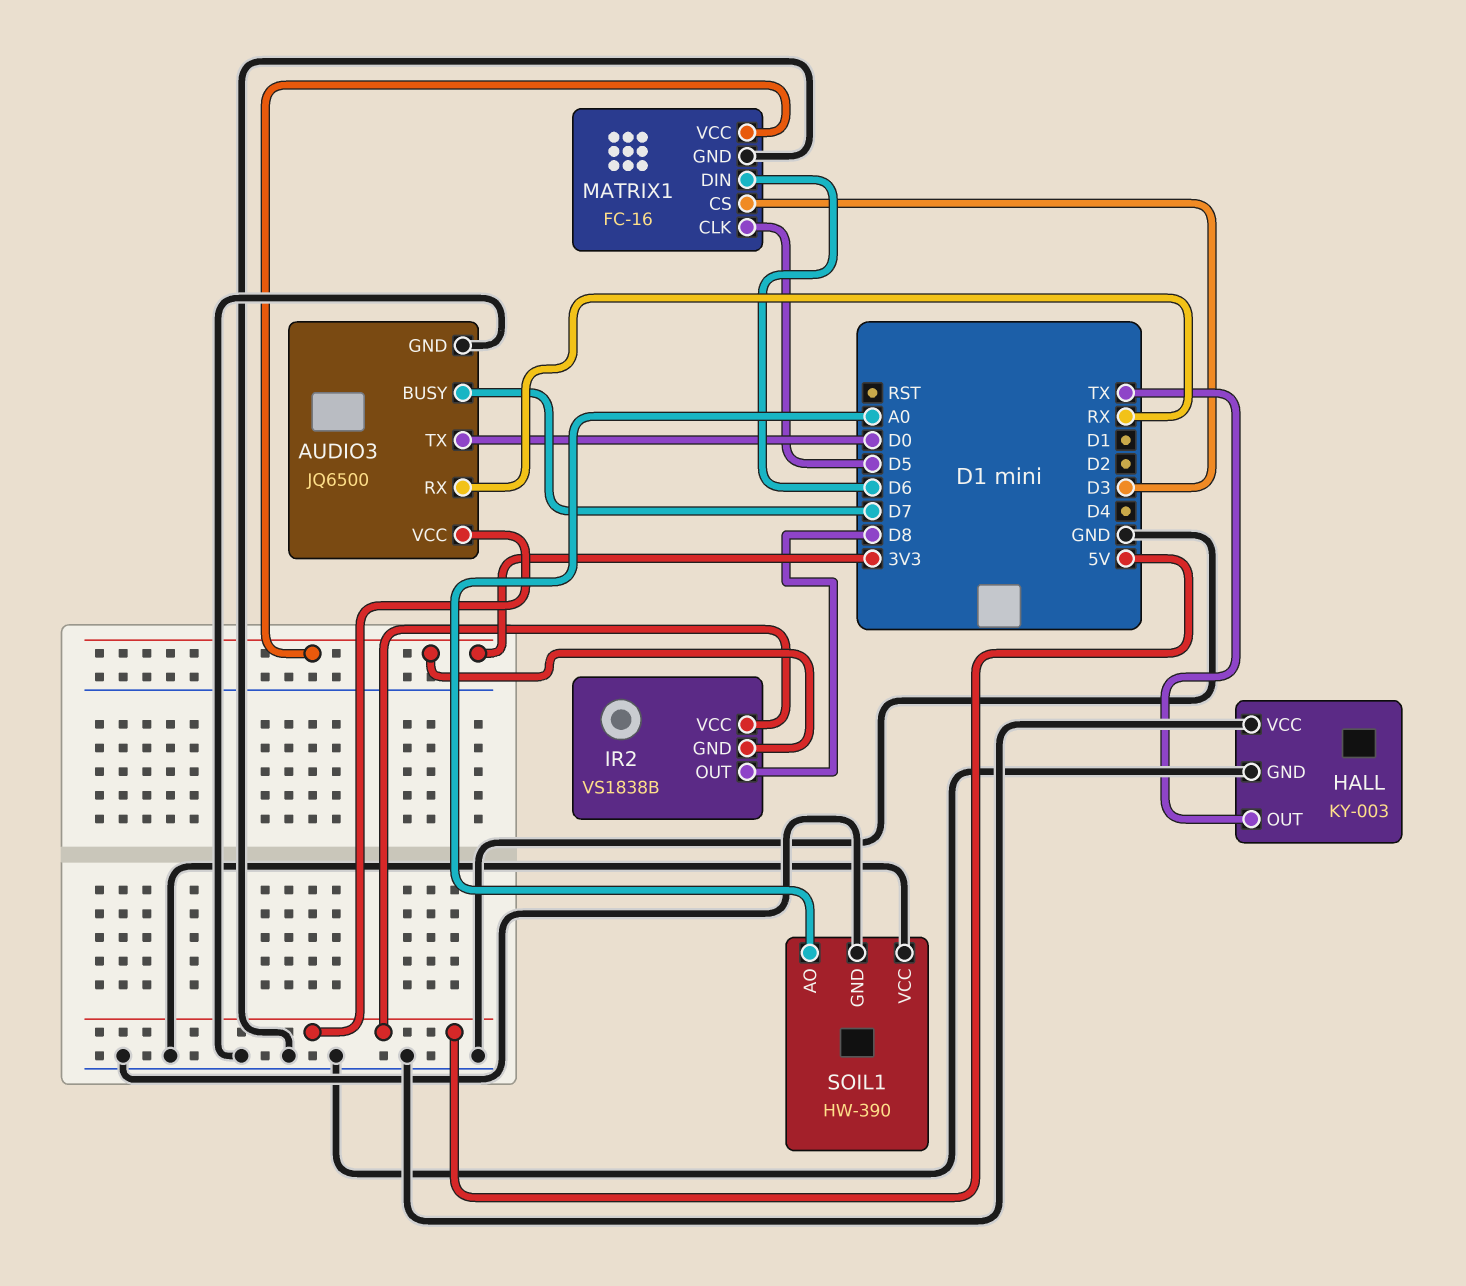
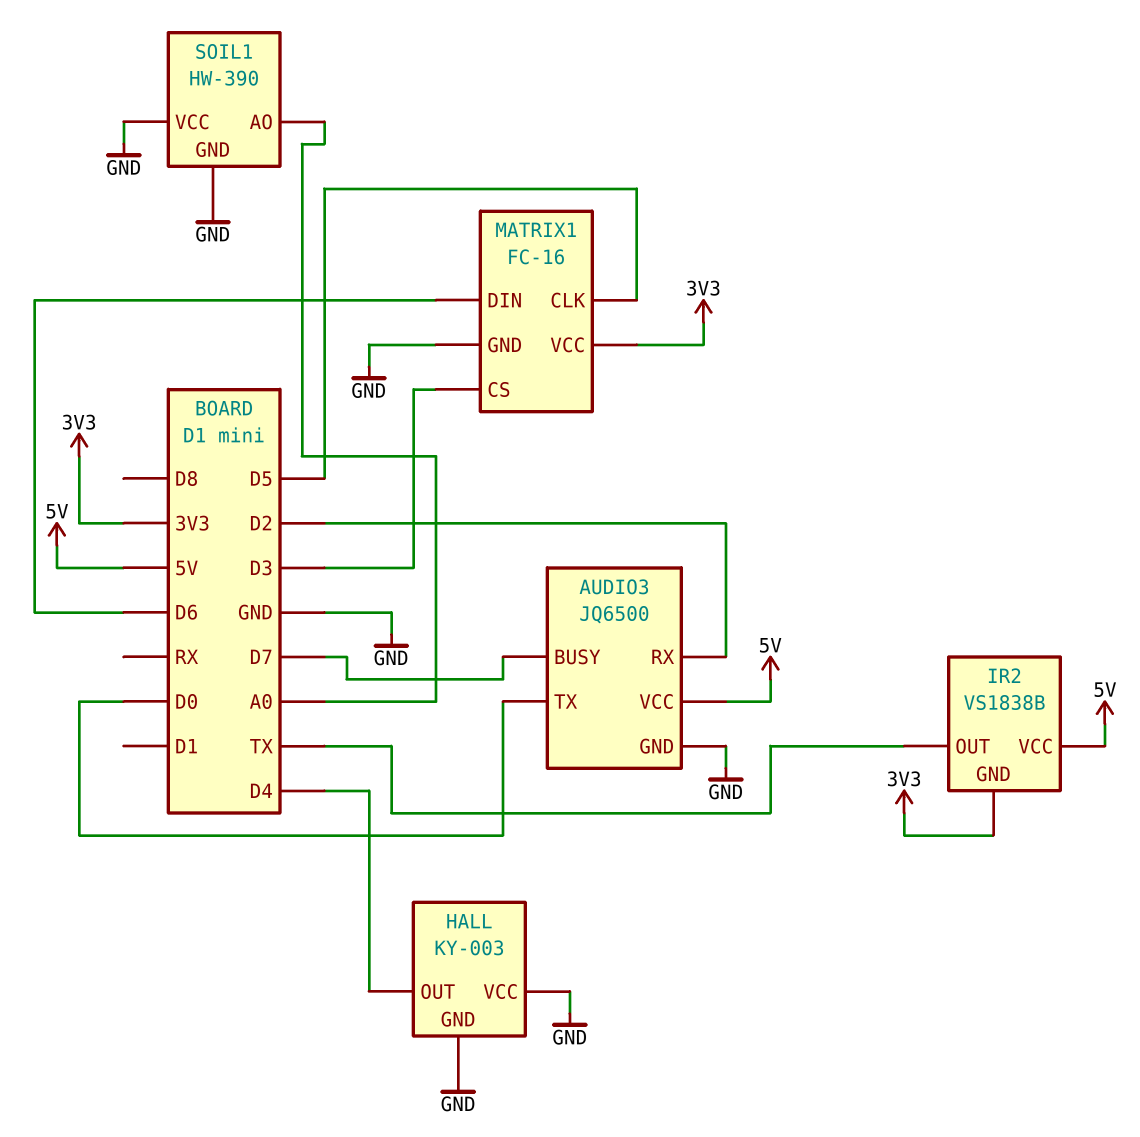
AUDIO3 pin RX: RX -> D2
HALL pin OUT: TX -> D4
IR2 pin OUT: D8 -> TX

